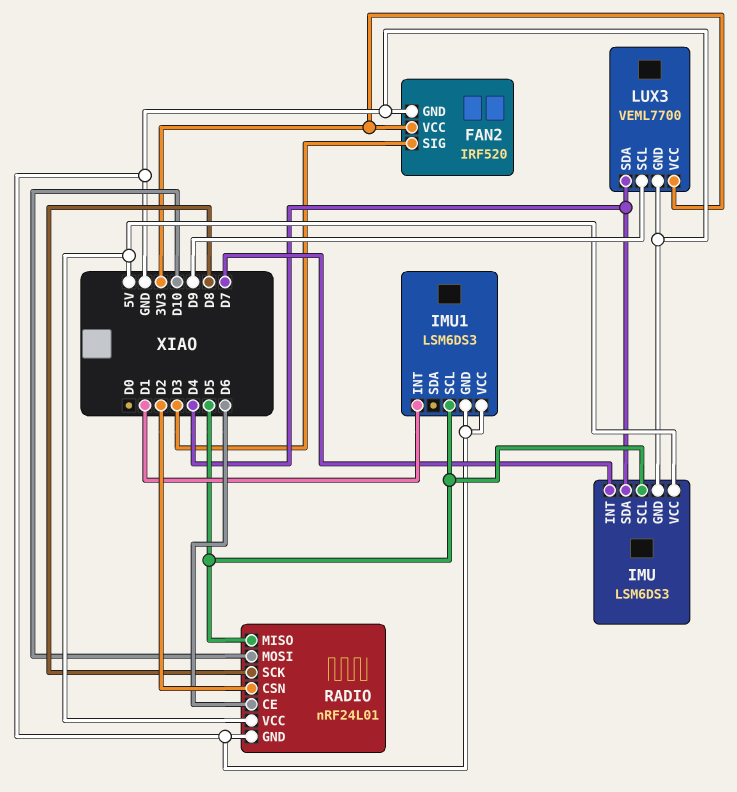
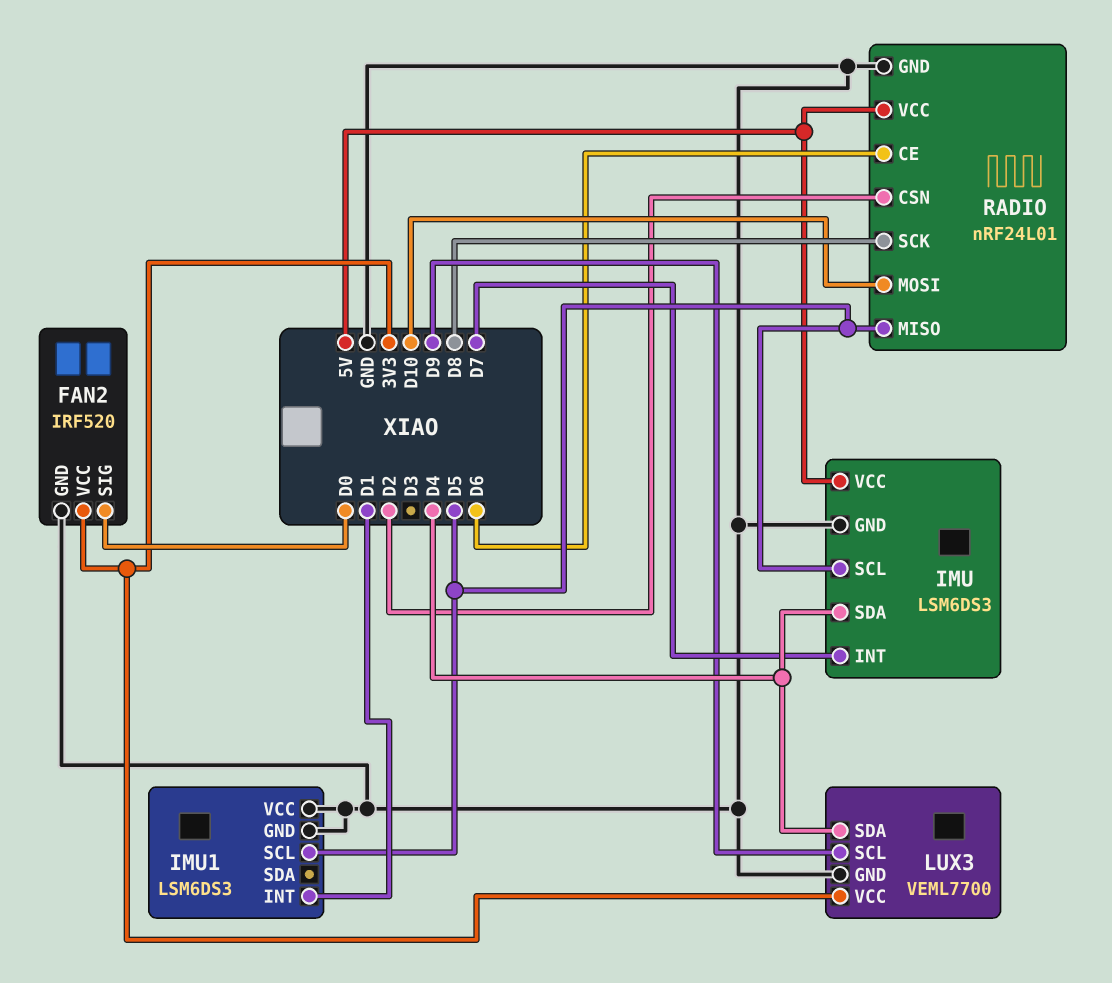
FAN2 pin SIG: D3 -> D0

